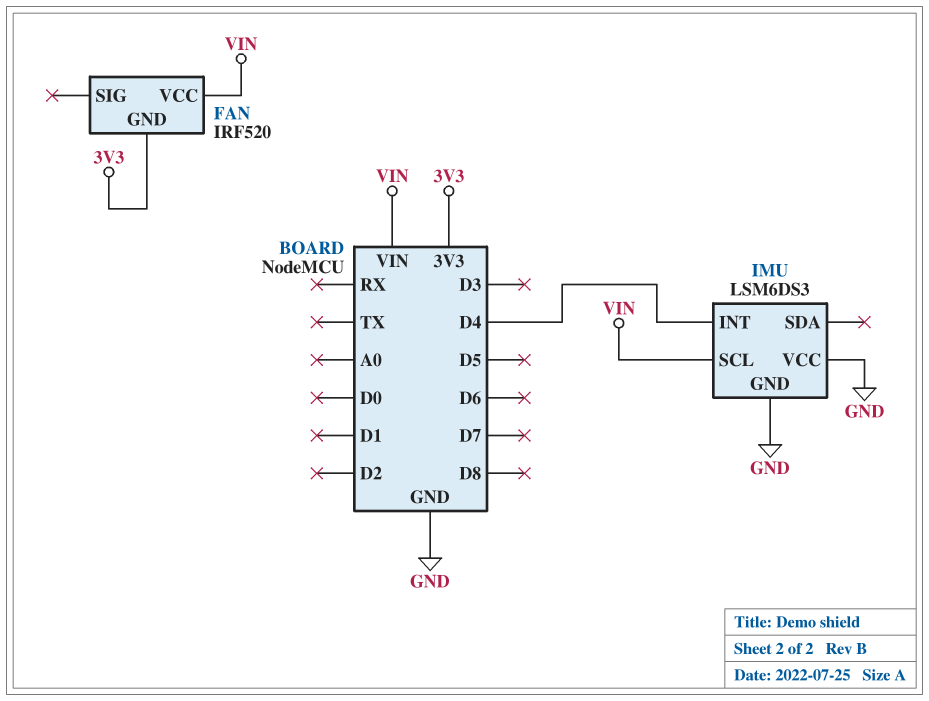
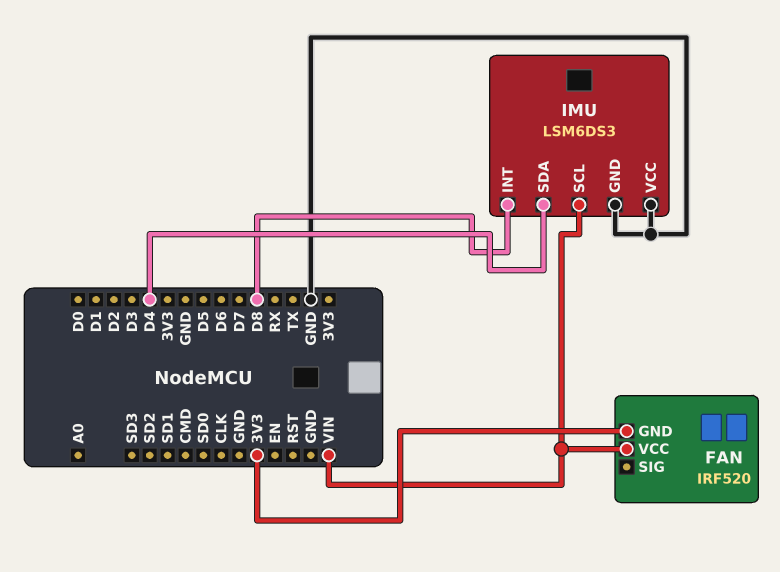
IMU pin INT: D4 -> D8
IMU pin SDA: none -> D4

